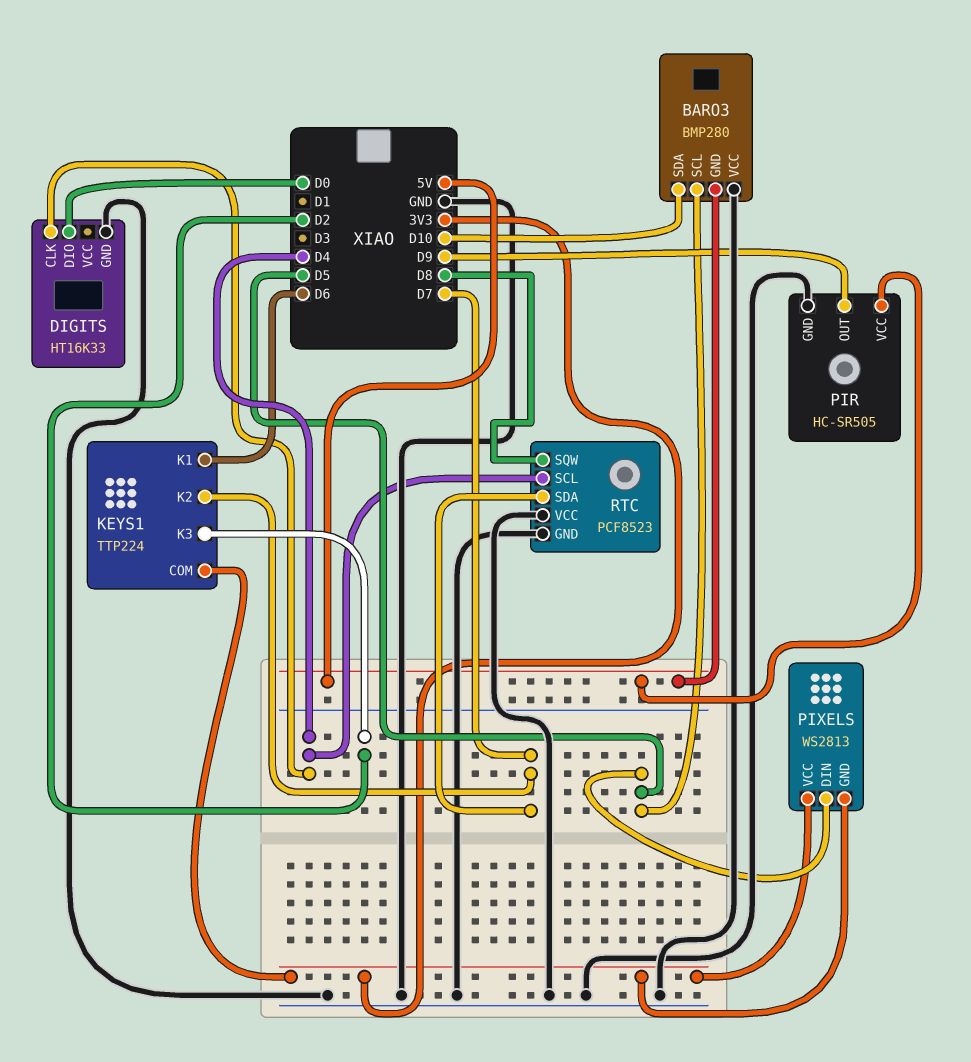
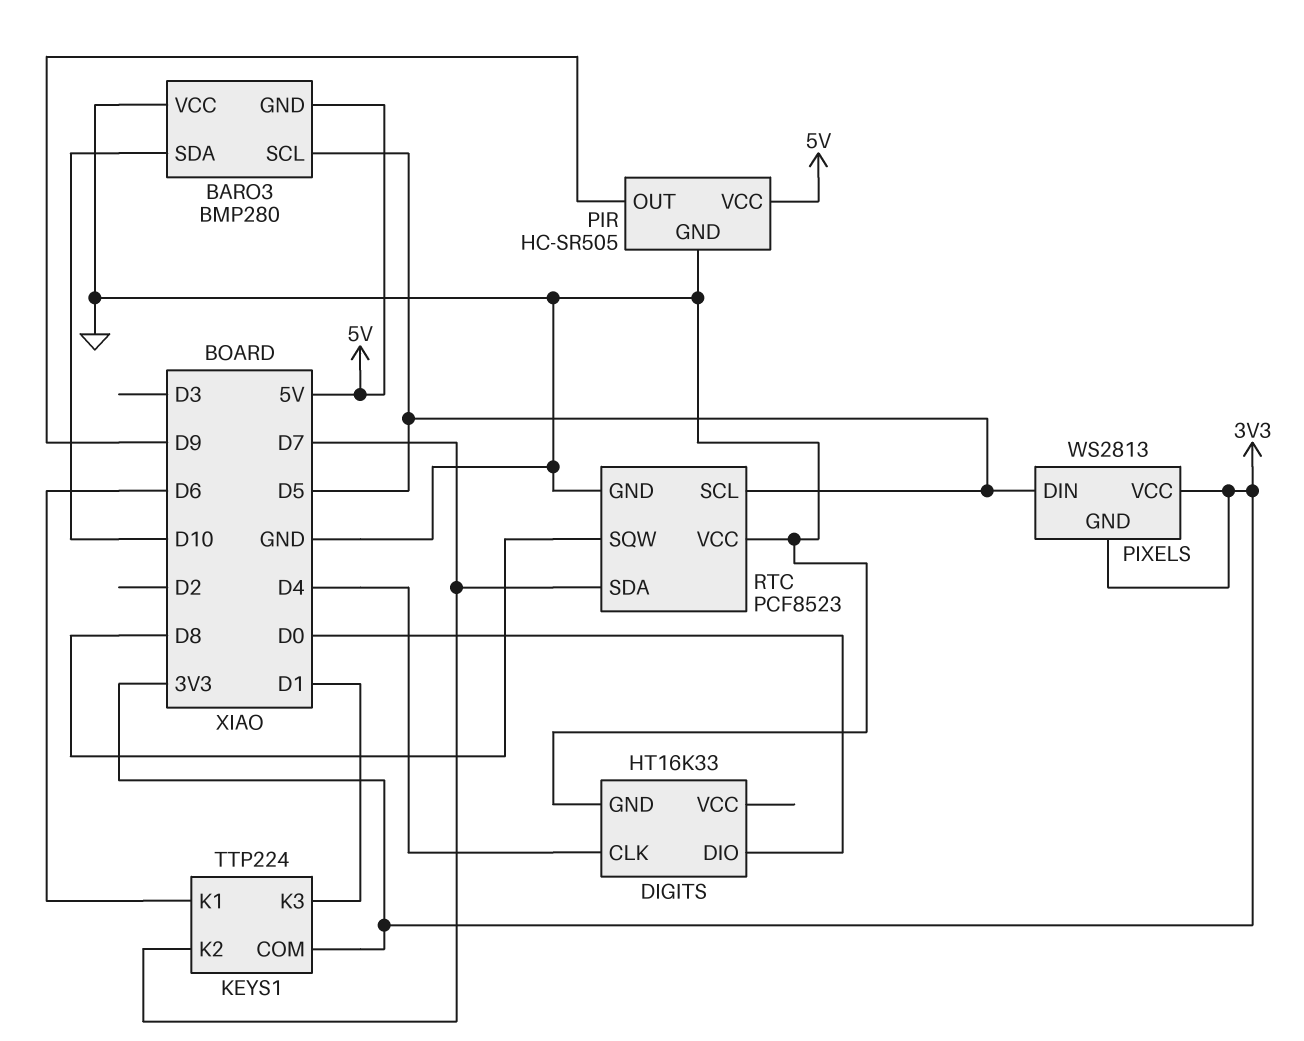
KEYS1 pin K3: D2 -> D1
RTC pin SCL: D4 -> D5

